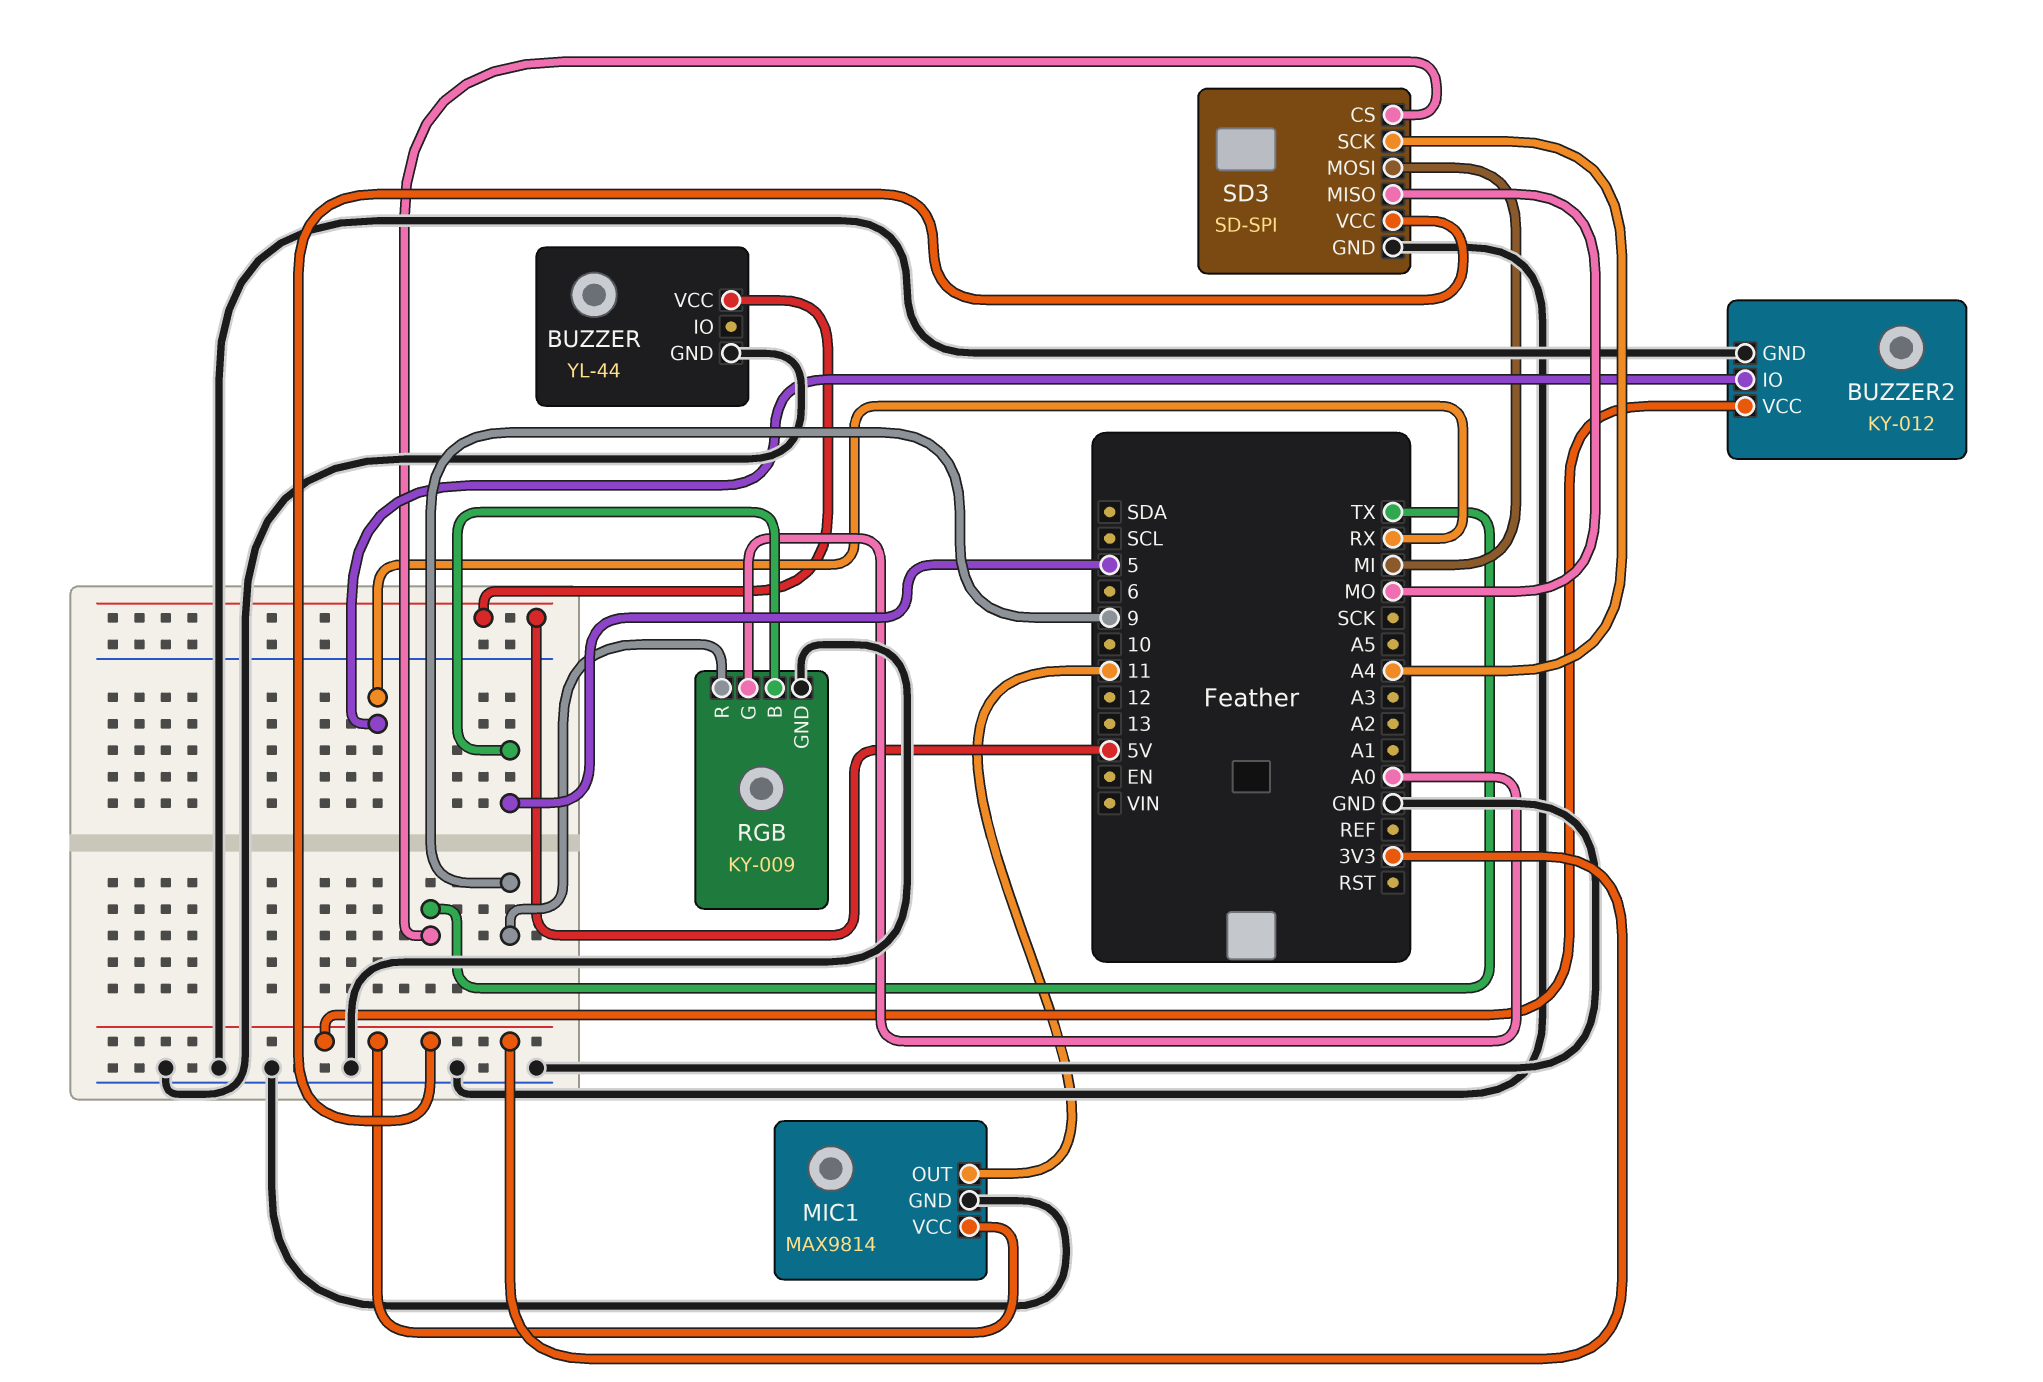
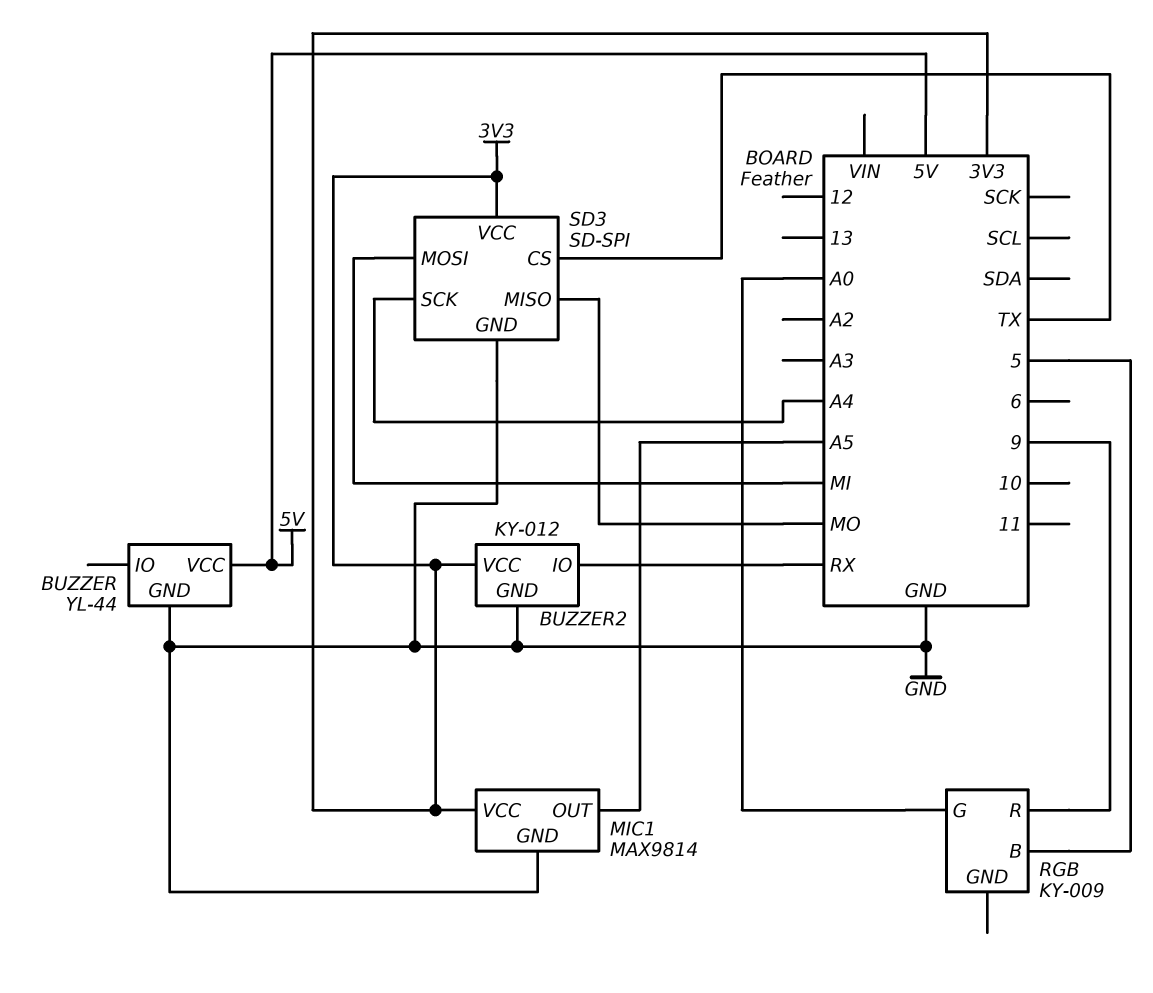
MIC1 pin OUT: 11 -> A5
RGB pin GND: GND -> none

